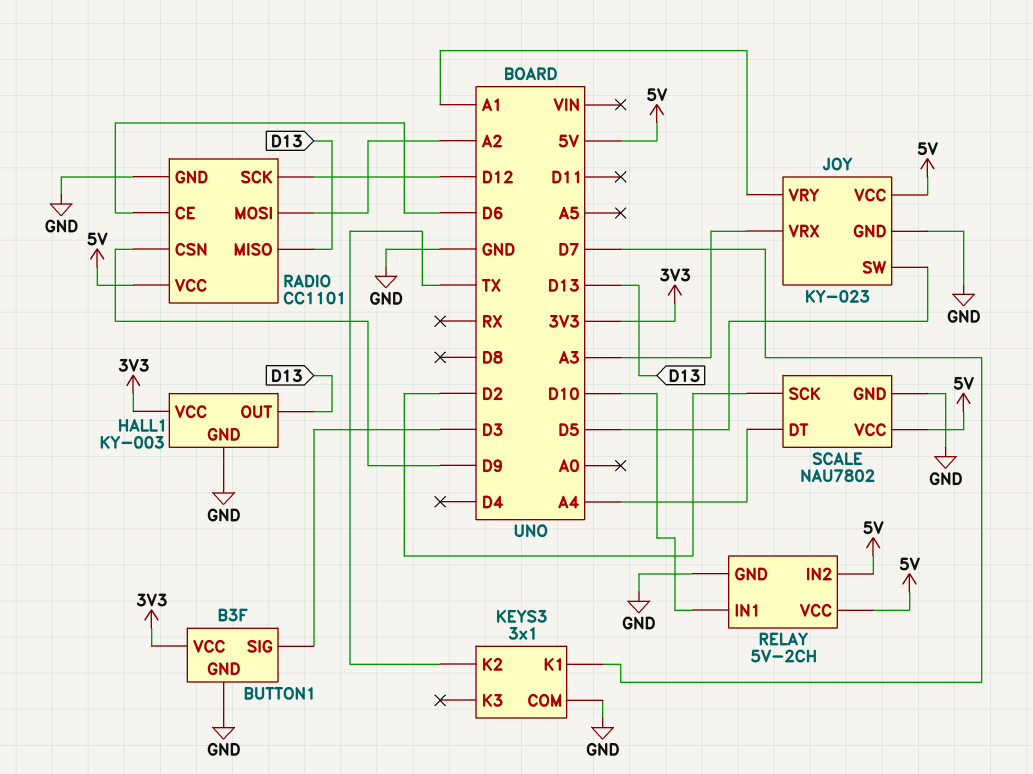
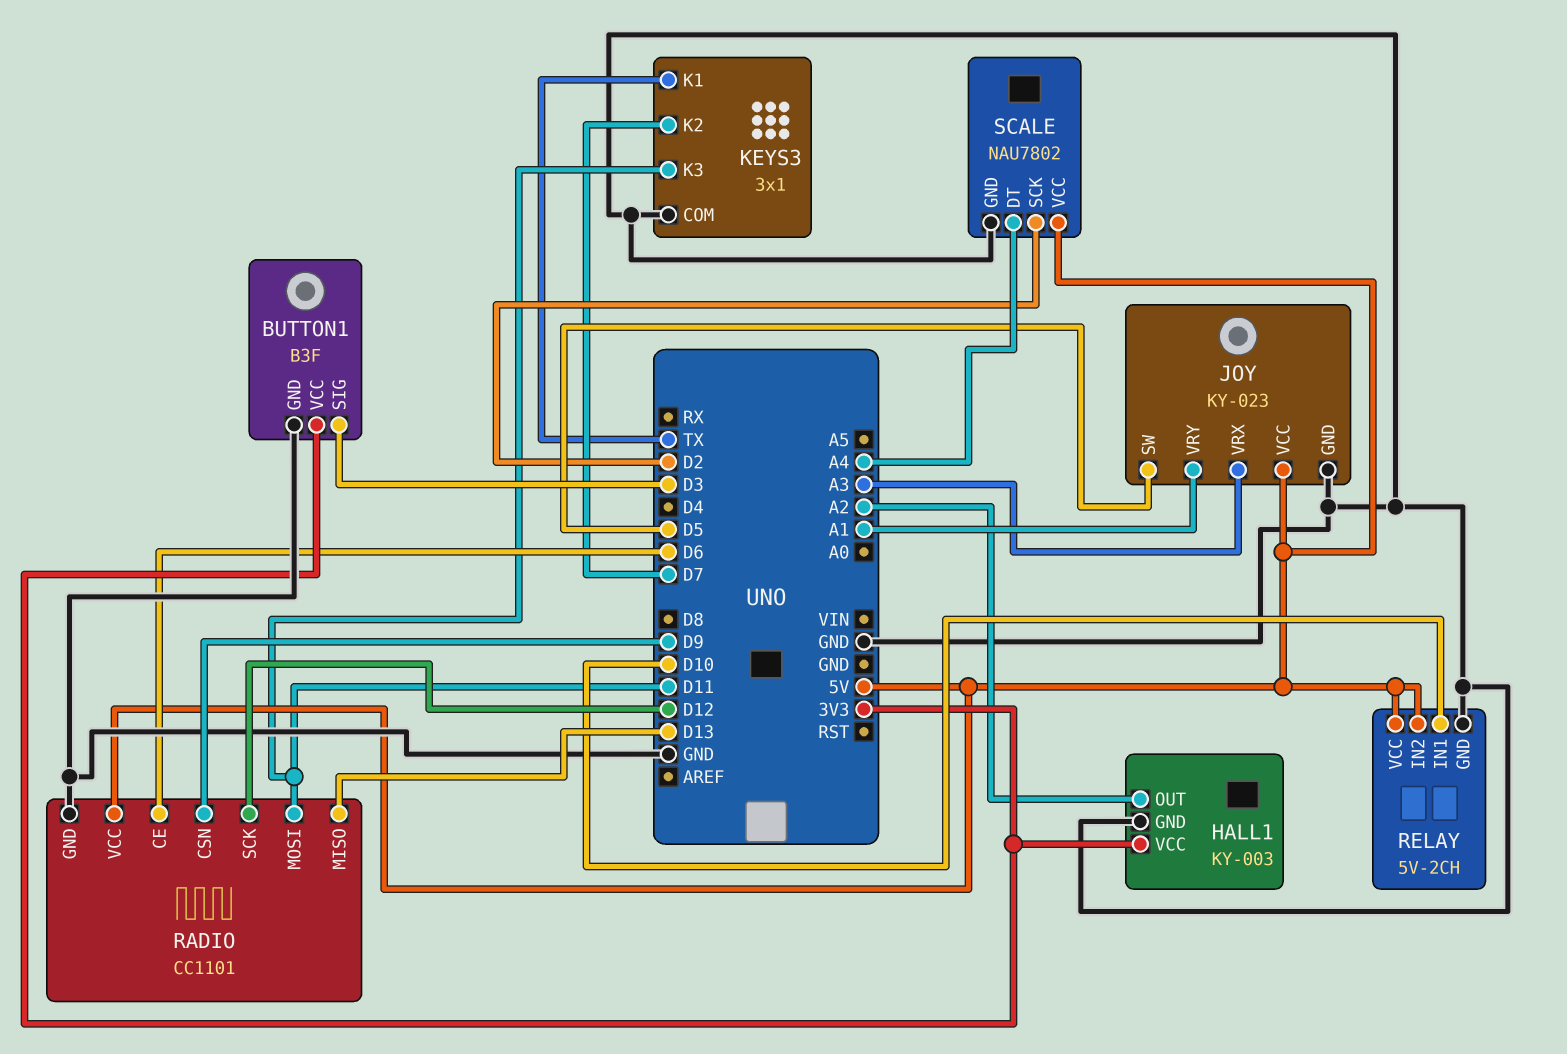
HALL1 pin OUT: D13 -> A2
KEYS3 pin K1: D7 -> TX
KEYS3 pin K2: TX -> D7
KEYS3 pin K3: none -> D11
RADIO pin MOSI: A2 -> D11

